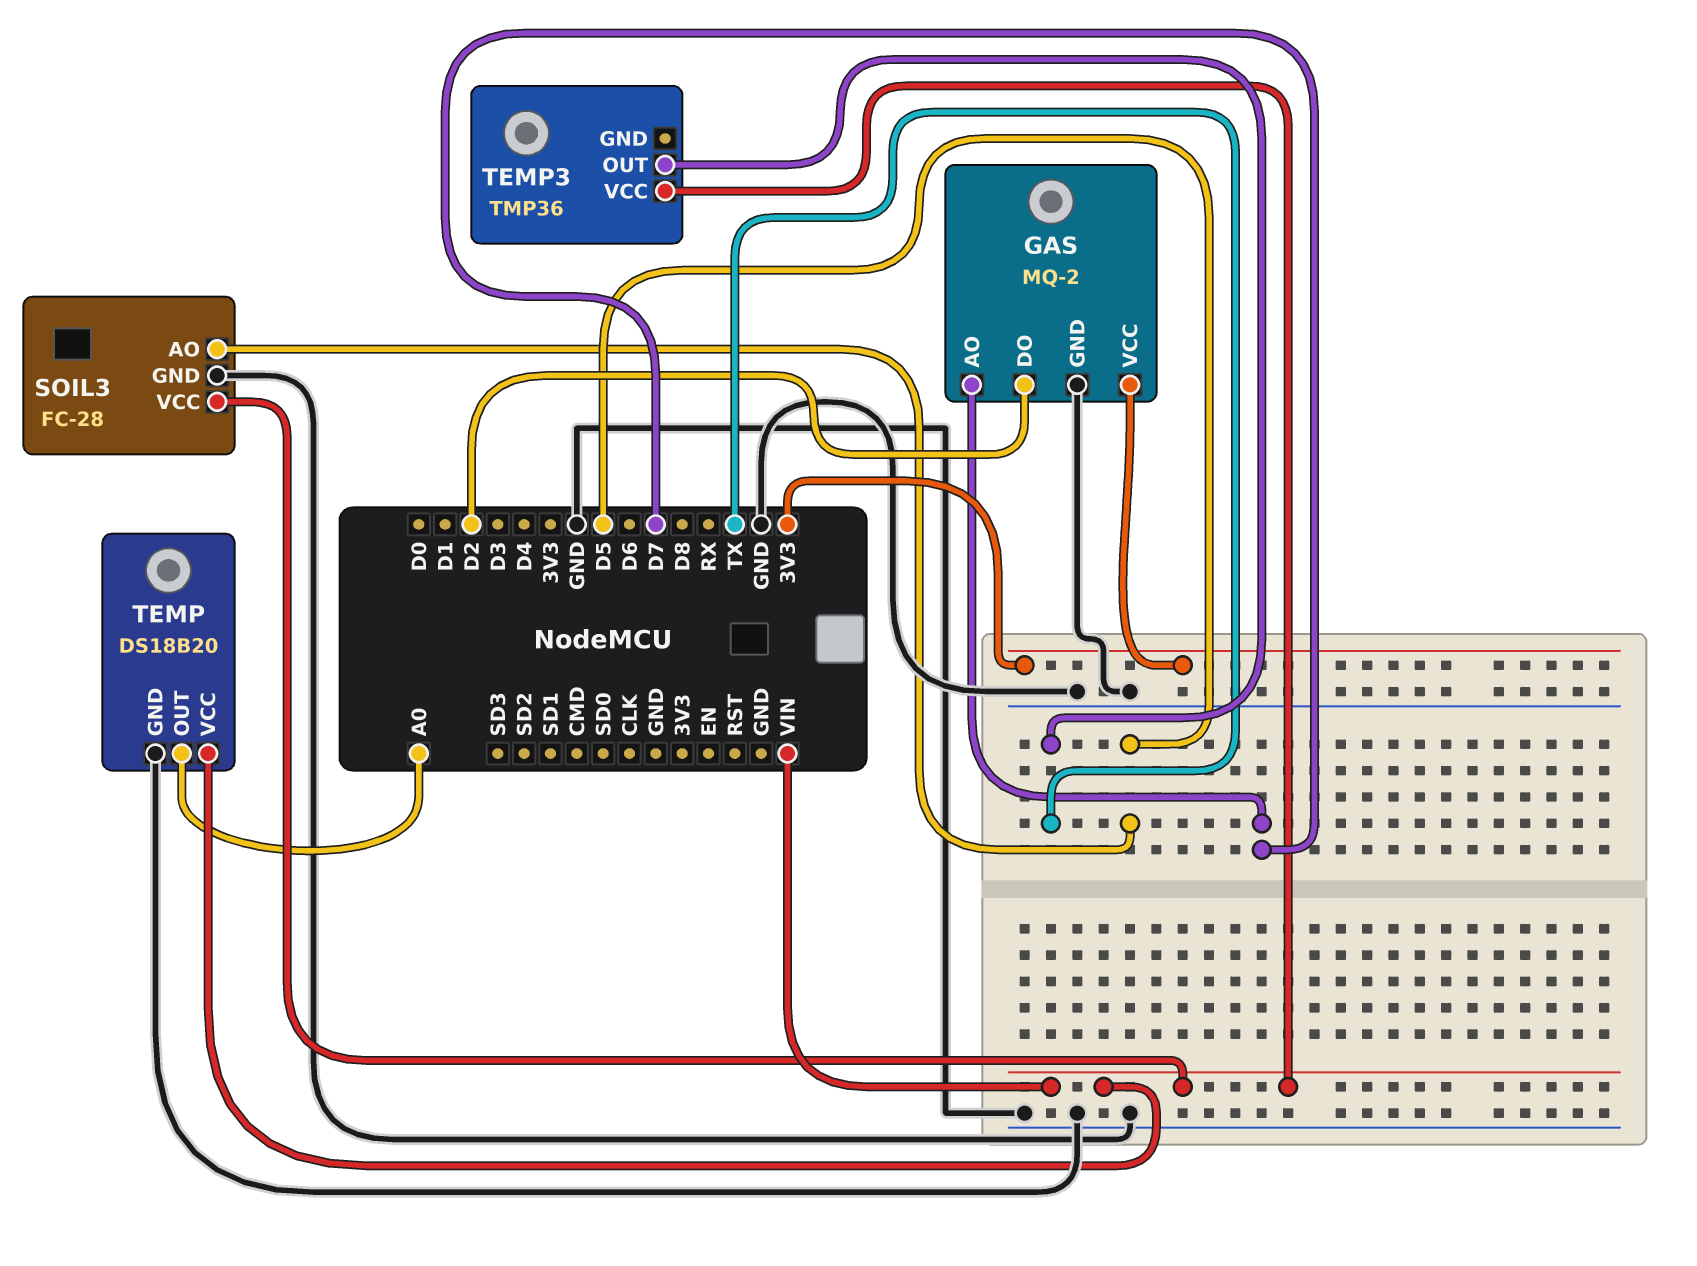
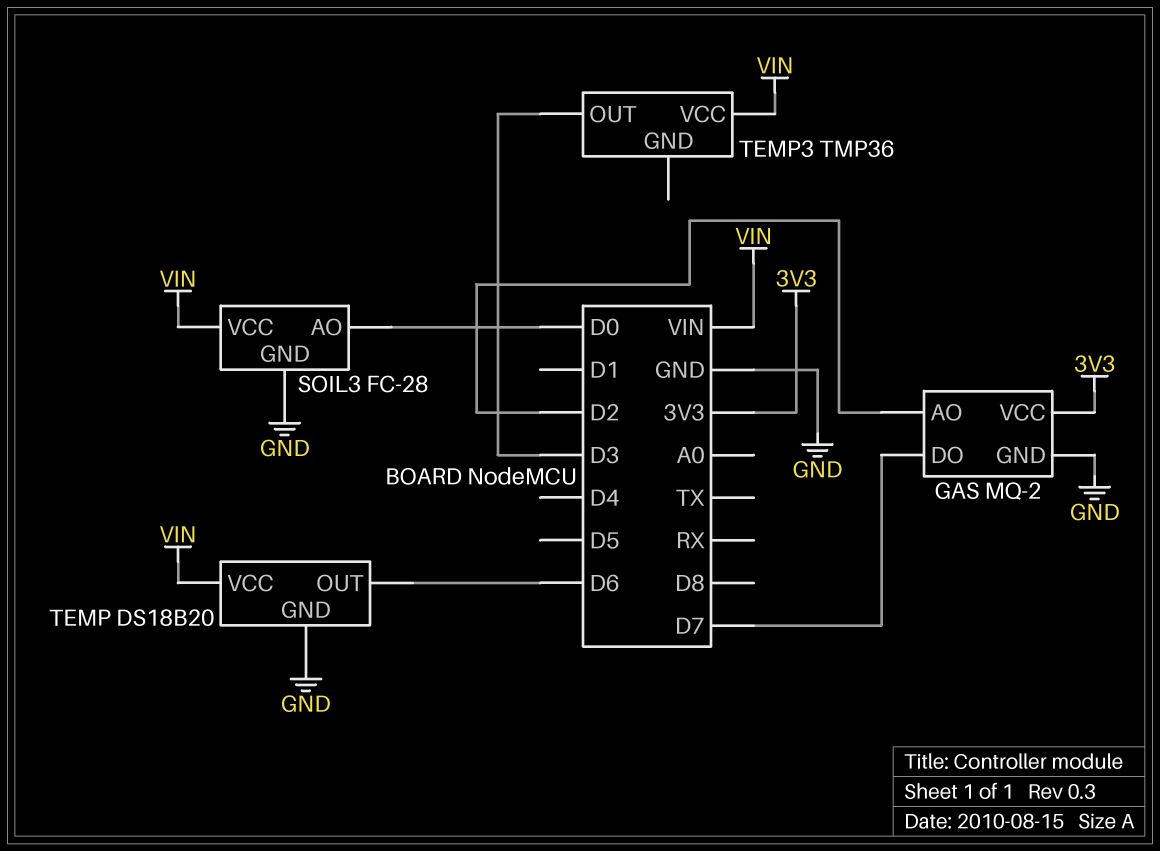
GAS pin AO: D7 -> D2
GAS pin DO: D2 -> D7
SOIL3 pin AO: D5 -> D0
TEMP pin OUT: A0 -> D6
TEMP3 pin OUT: TX -> D3

